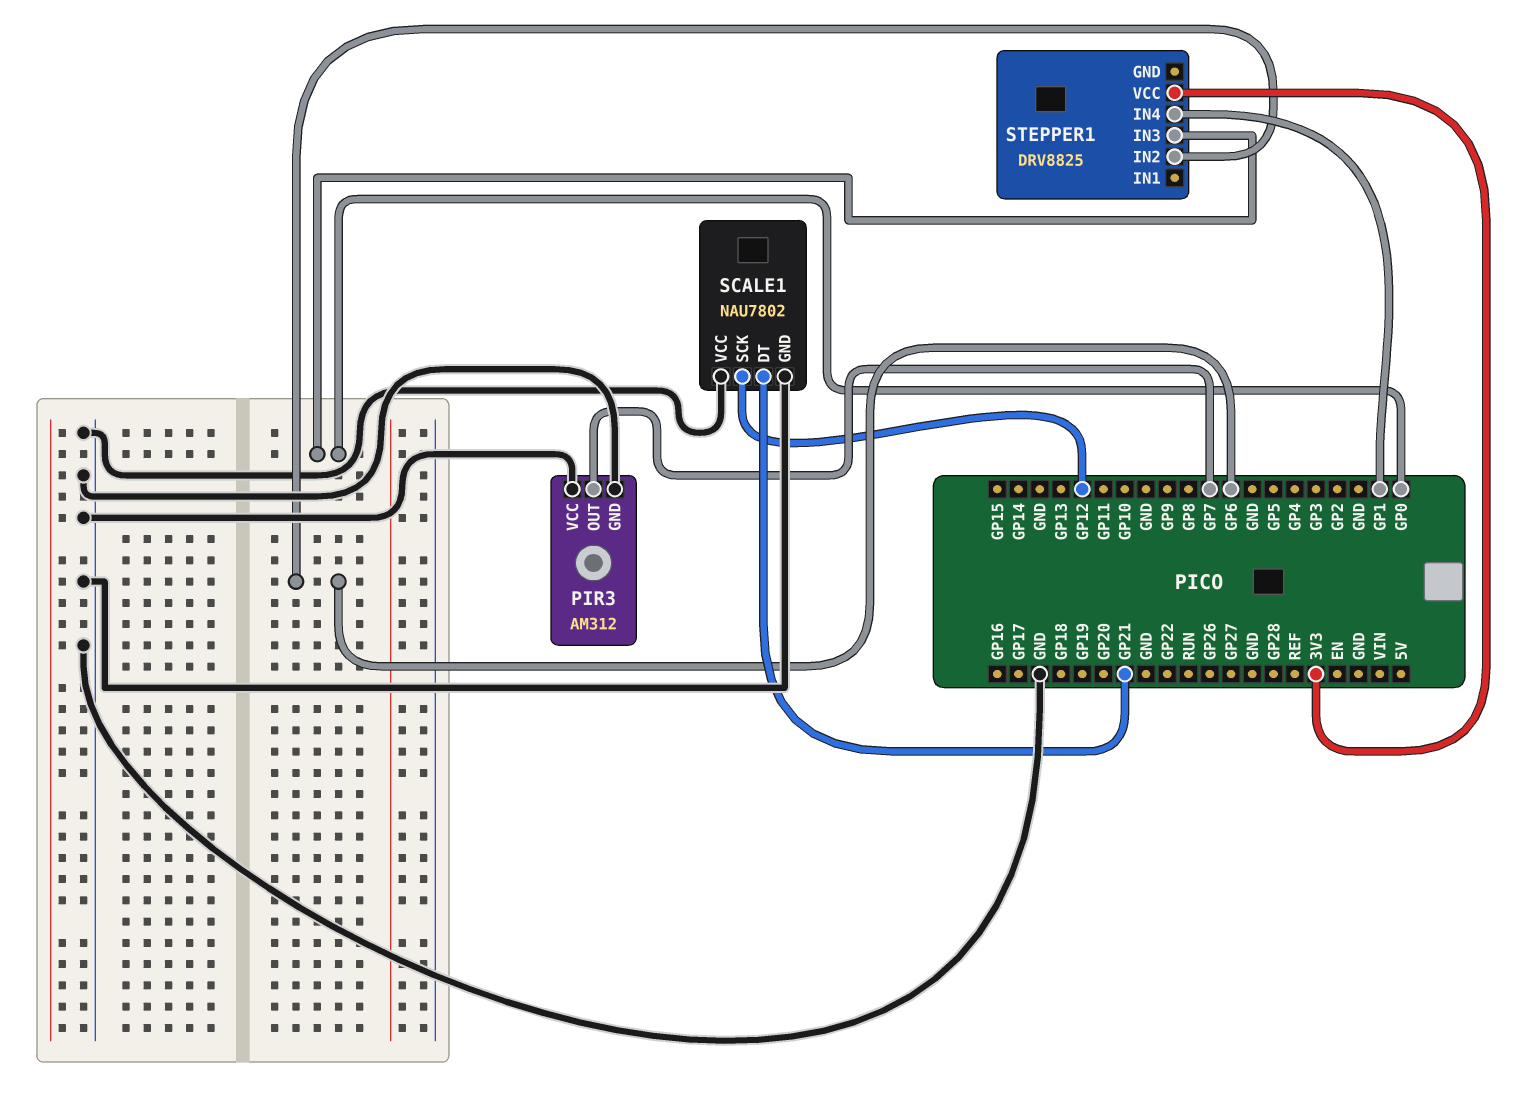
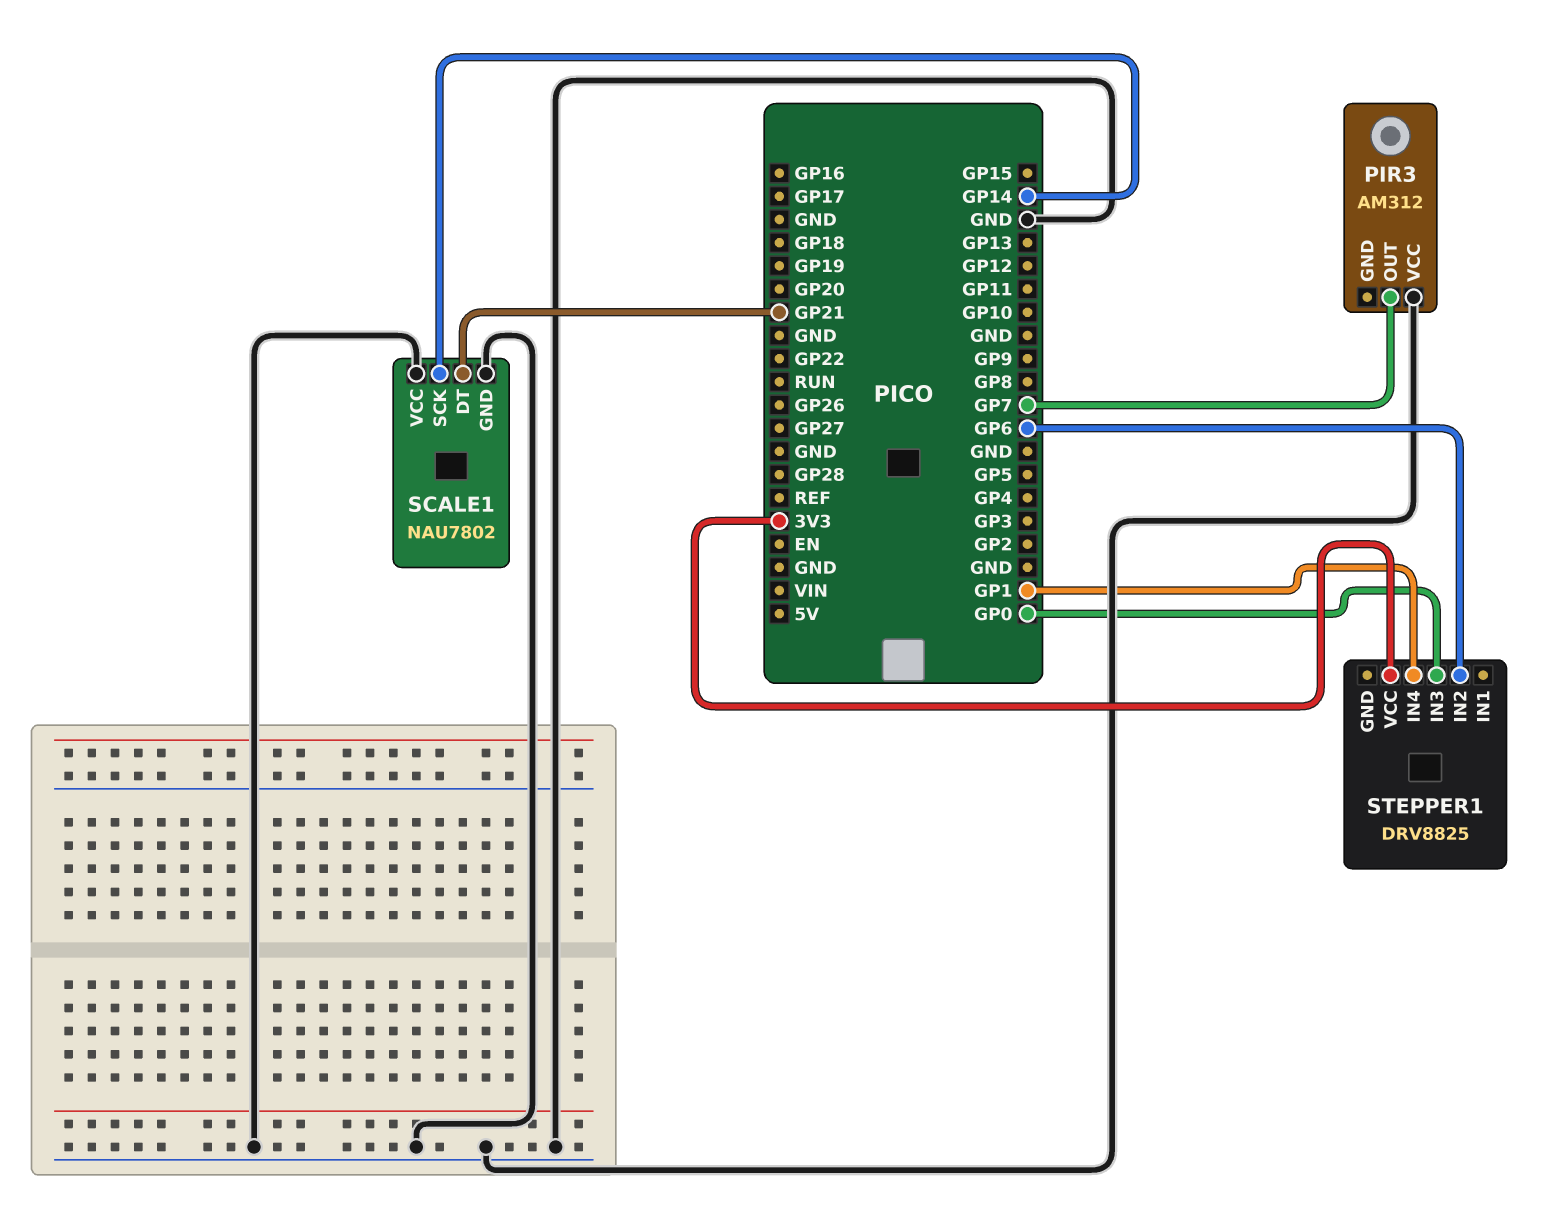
PIR3 pin GND: GND -> none
SCALE1 pin SCK: GP12 -> GP14

